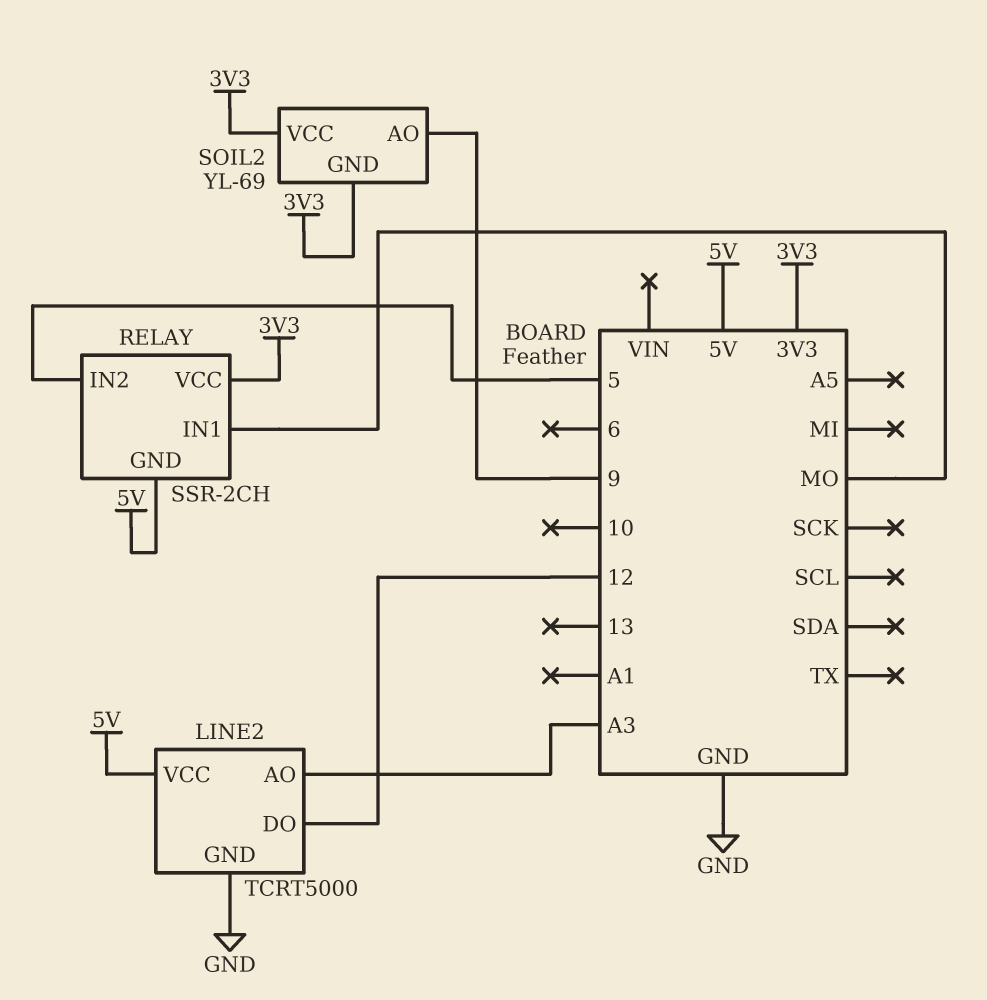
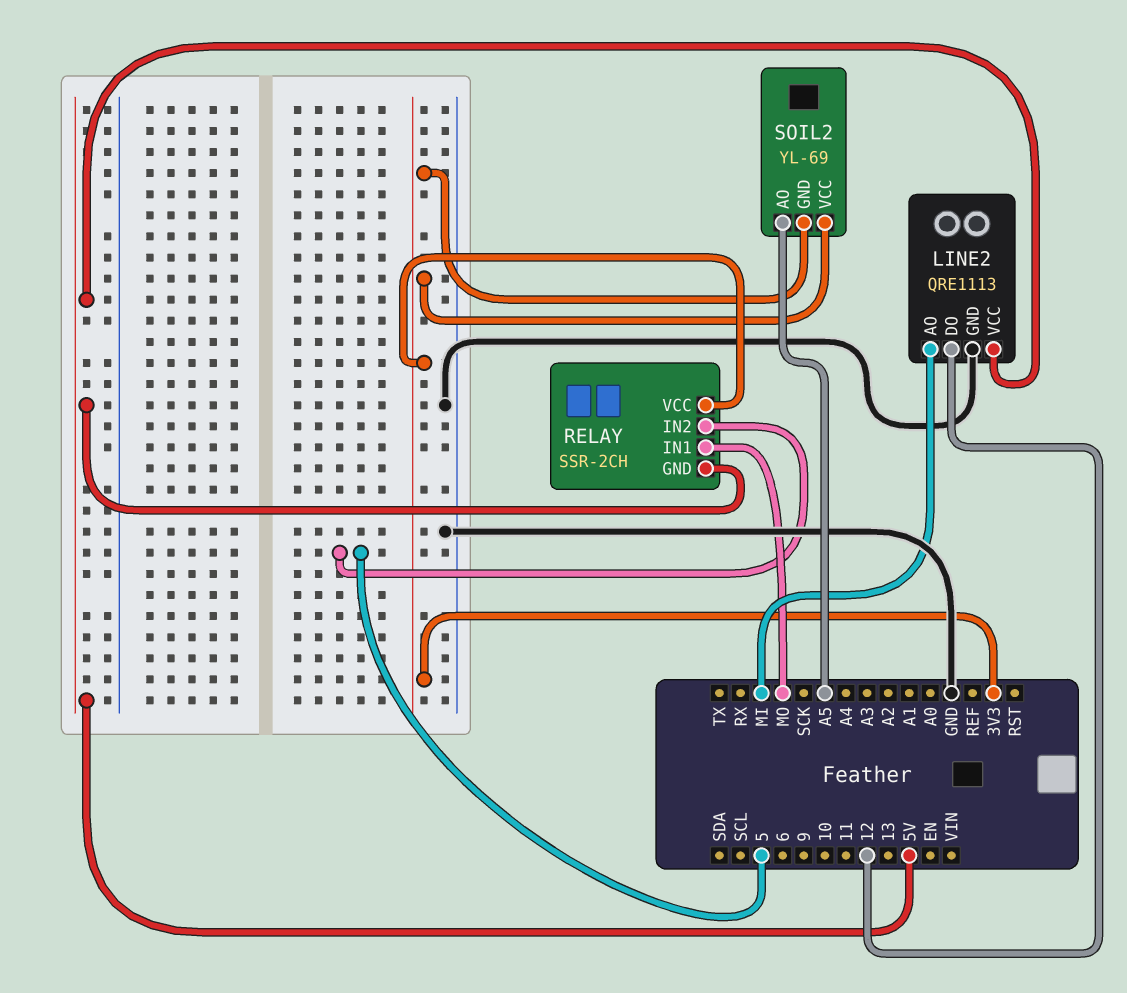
LINE2: TCRT5000 -> QRE1113
LINE2 pin AO: A3 -> MI
SOIL2 pin AO: 9 -> A5

